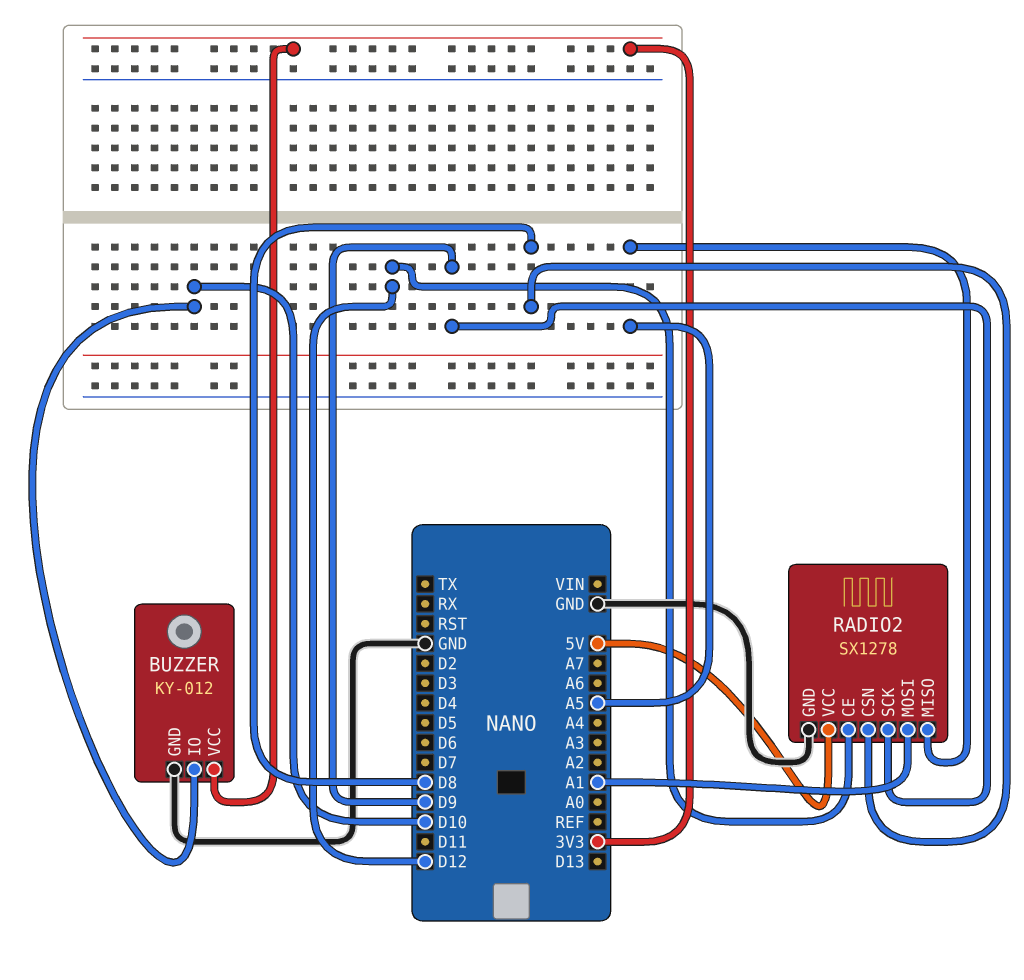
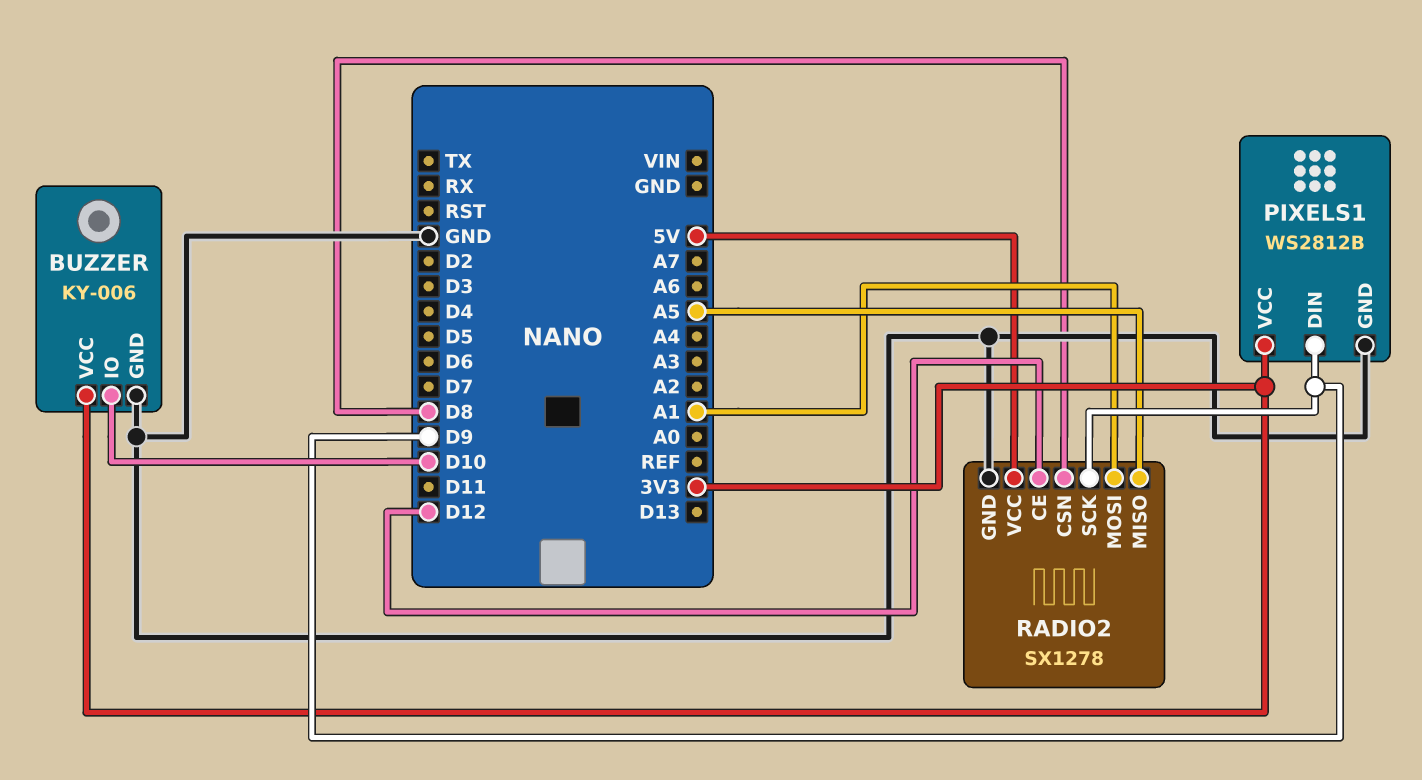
BUZZER: KY-012 -> KY-006
PIXELS1: none -> WS2812B
PIXELS1 pin DIN: none -> D9
PIXELS1 pin GND: none -> GND
PIXELS1 pin VCC: none -> 3V3

